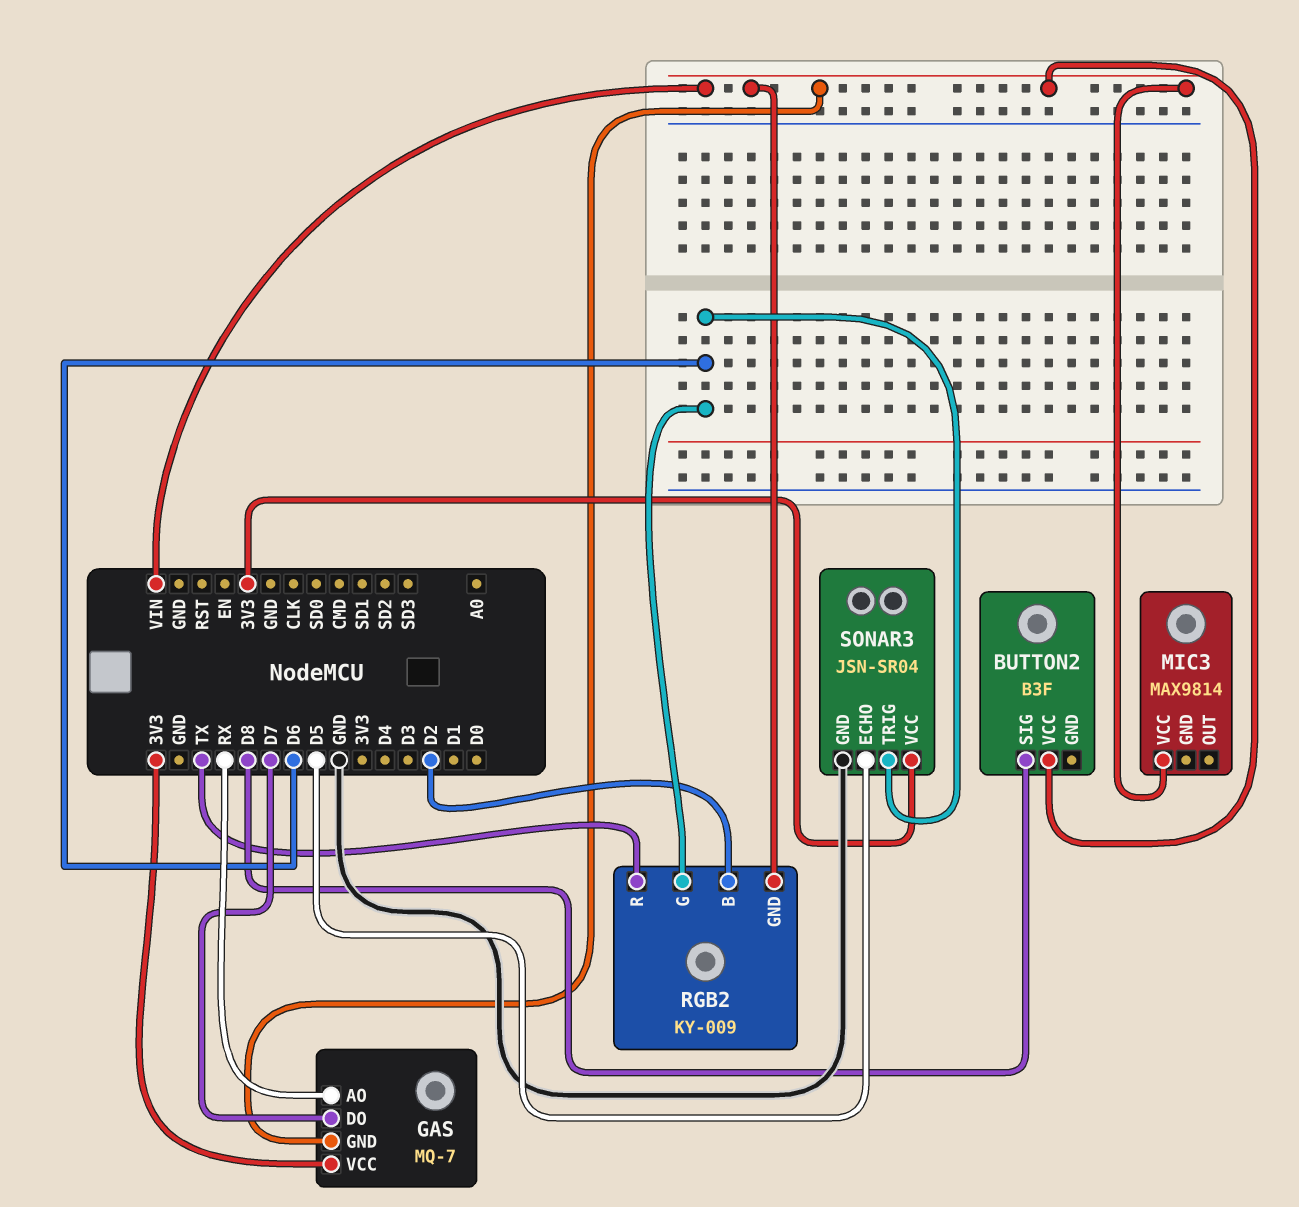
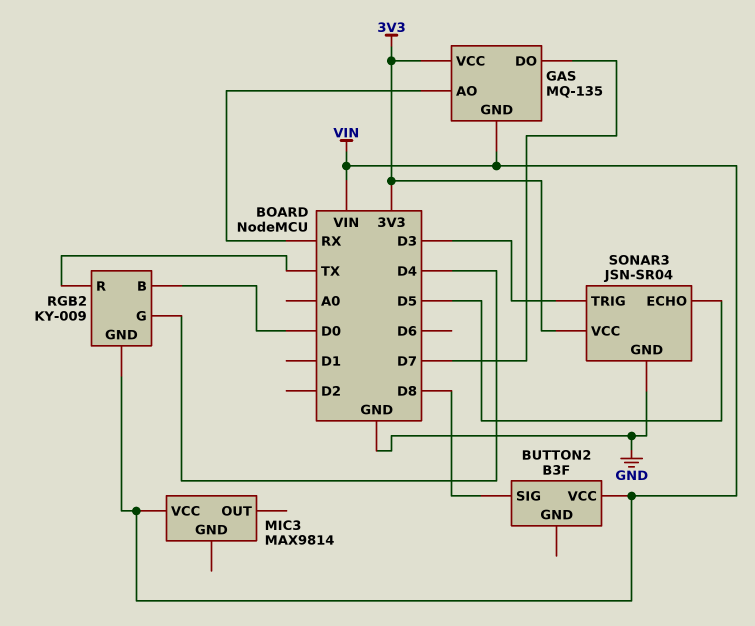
GAS: MQ-7 -> MQ-135
RGB2 pin B: D2 -> D0
RGB2 pin G: D6 -> D4
SONAR3 pin TRIG: D6 -> D3

